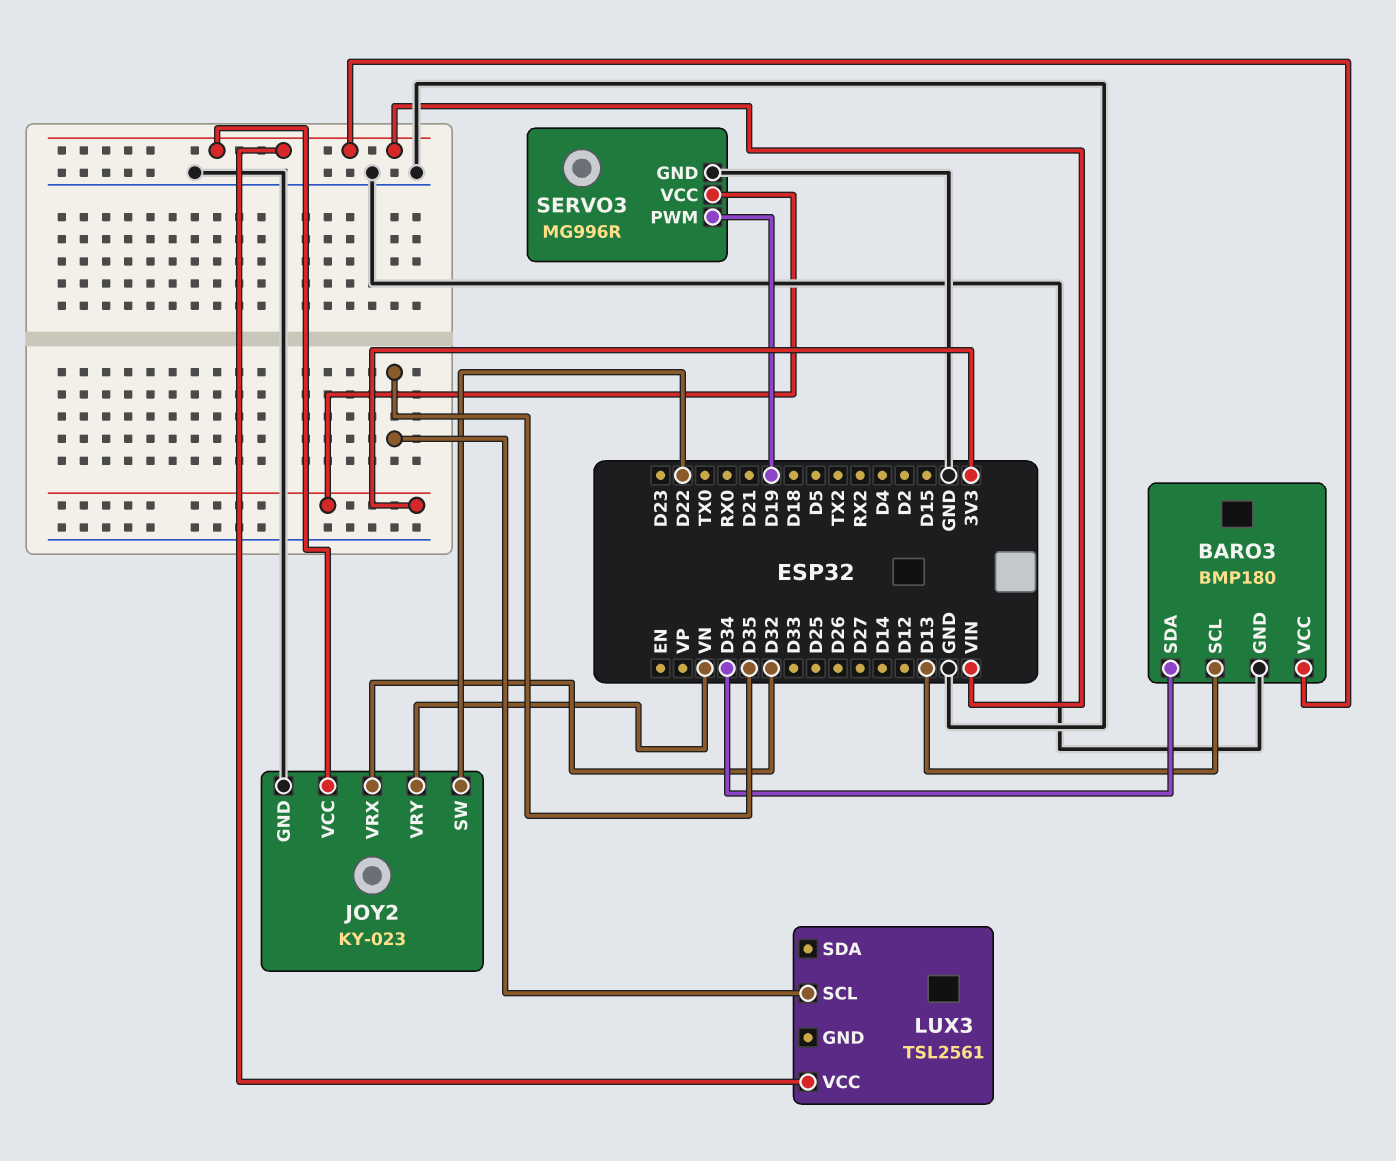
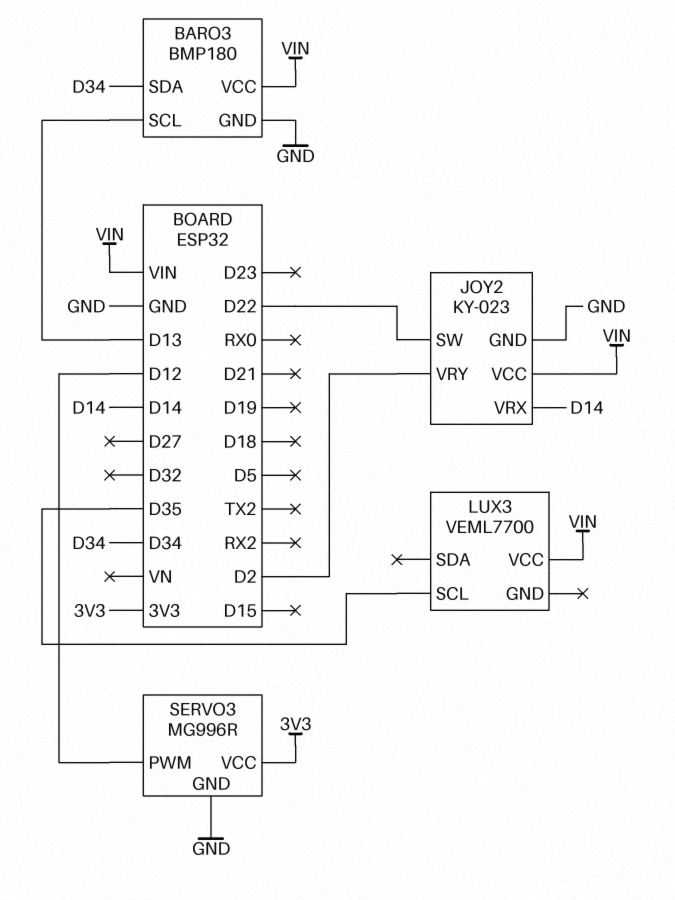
JOY2 pin VRX: D32 -> D14
JOY2 pin VRY: VN -> D2
LUX3: TSL2561 -> VEML7700
SERVO3 pin PWM: D19 -> D12

